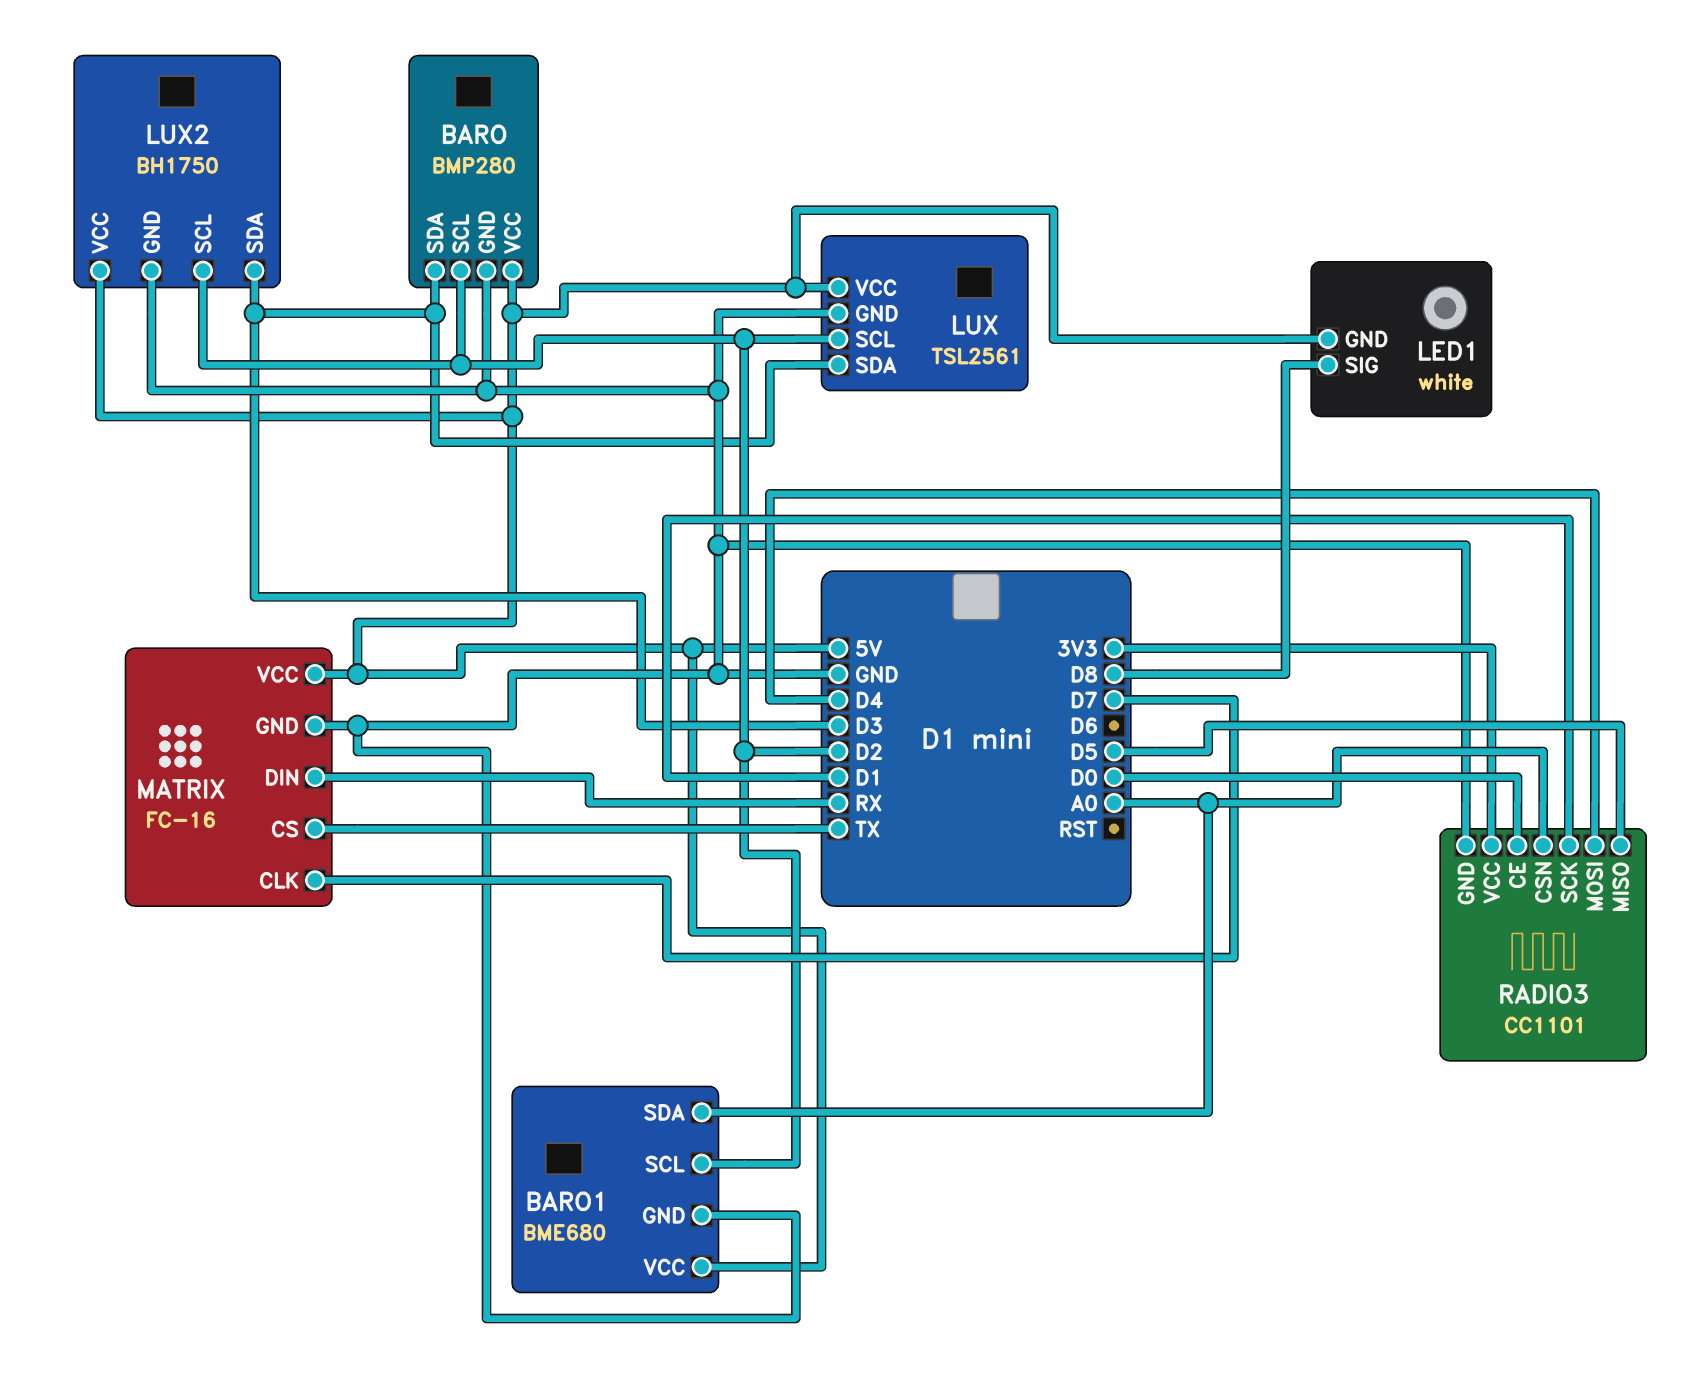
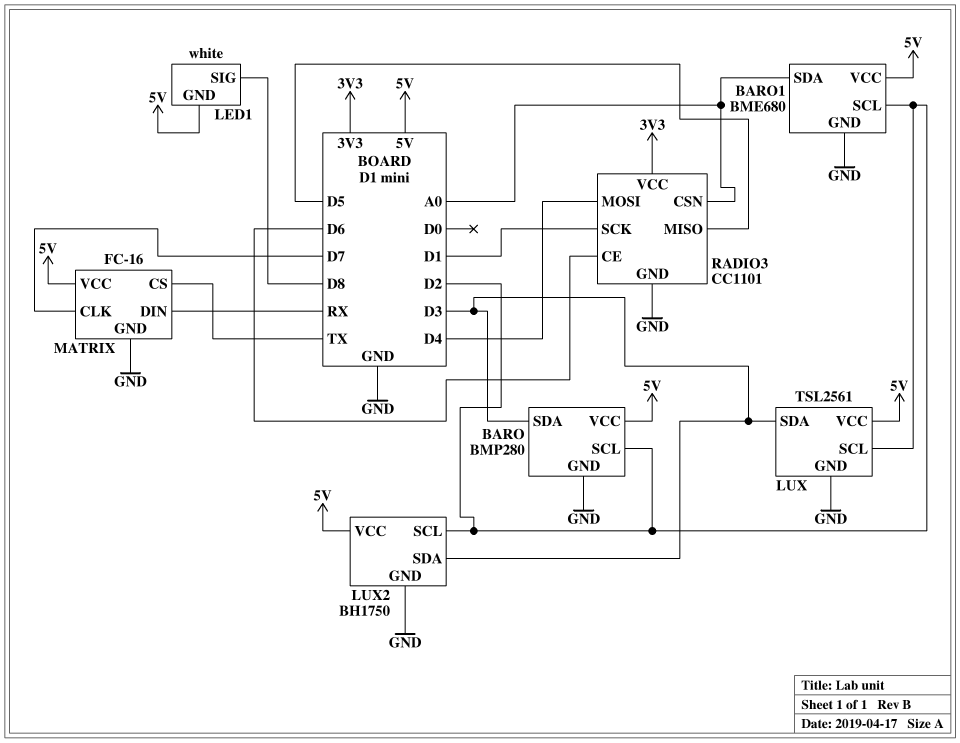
RADIO3 pin CE: D0 -> D6

